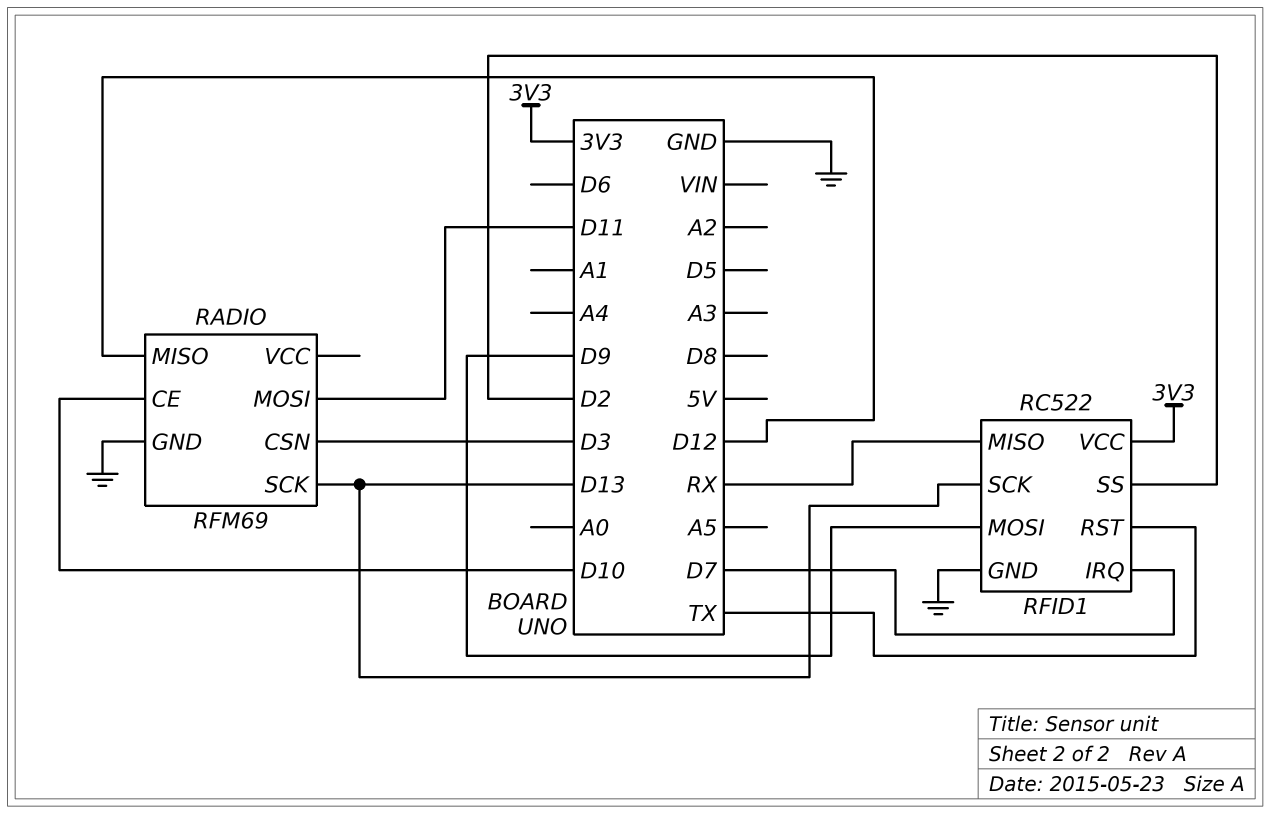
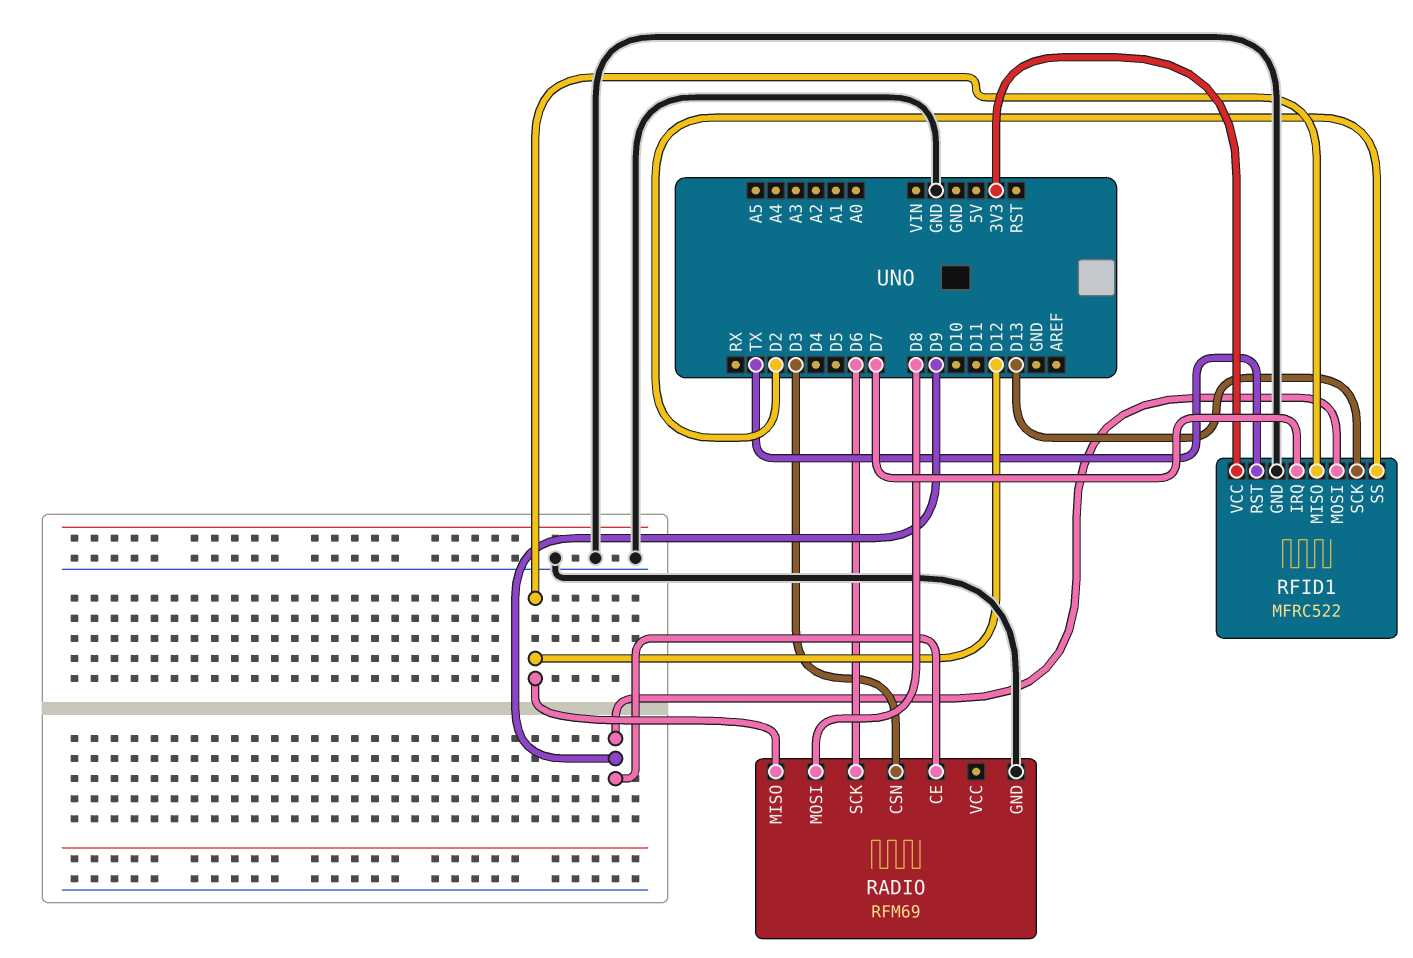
RADIO pin CE: D10 -> D9
RADIO pin MOSI: D11 -> D8
RADIO pin SCK: D13 -> D6
RFID1: RC522 -> MFRC522
RFID1 pin MISO: RX -> D12

